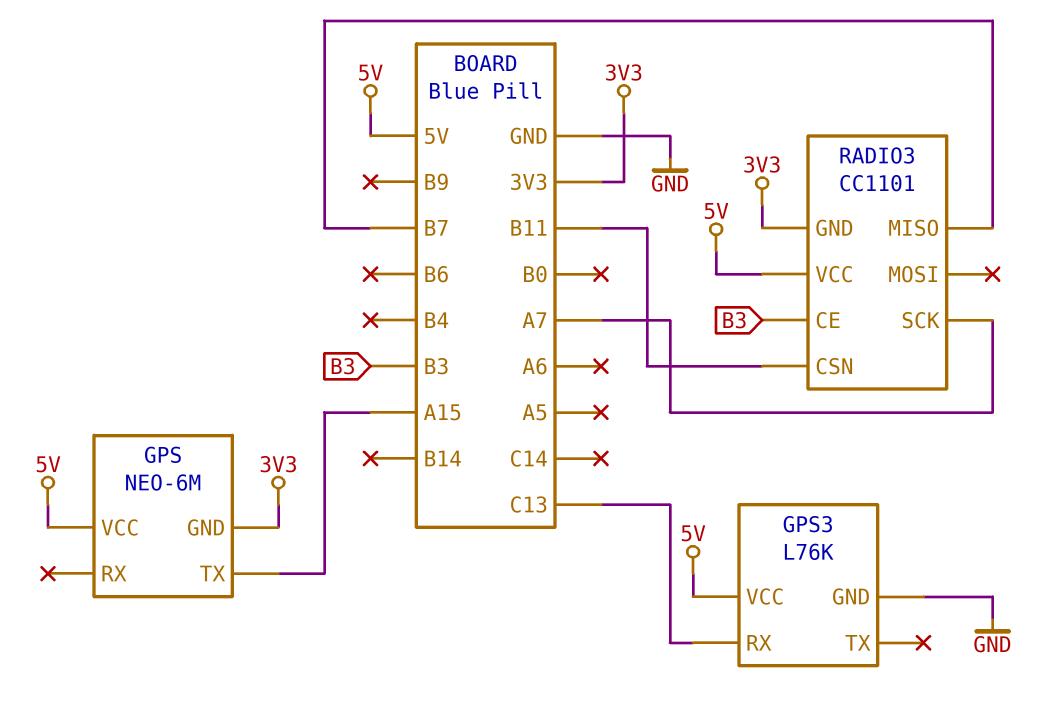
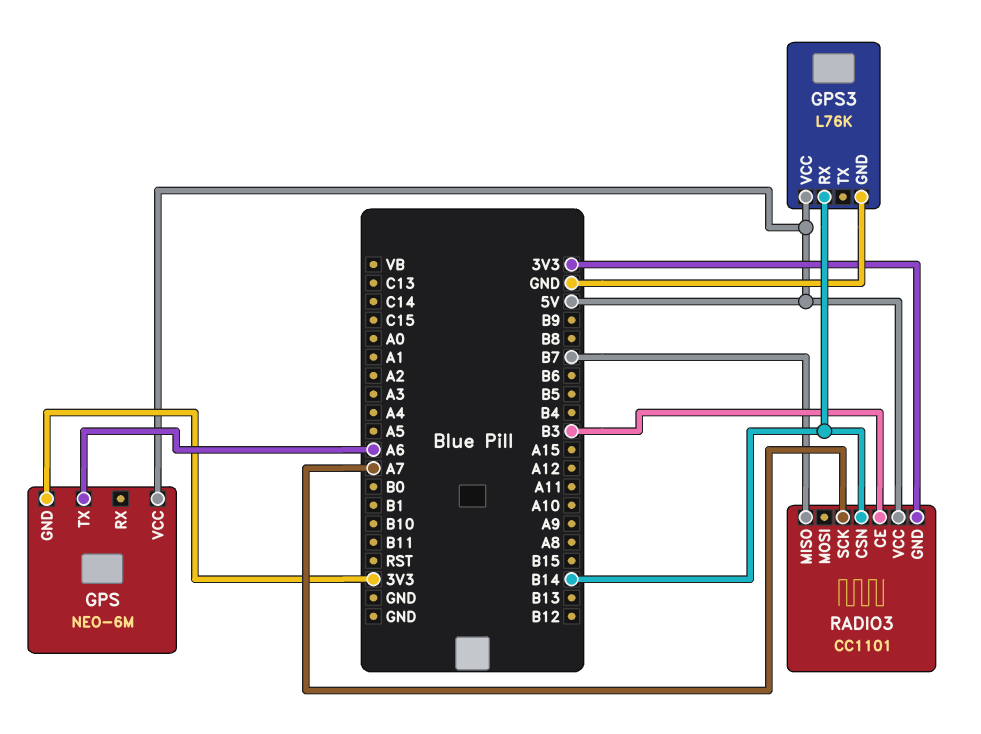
GPS pin TX: A15 -> A6
GPS3 pin RX: C13 -> B14
RADIO3 pin CSN: B11 -> B14

